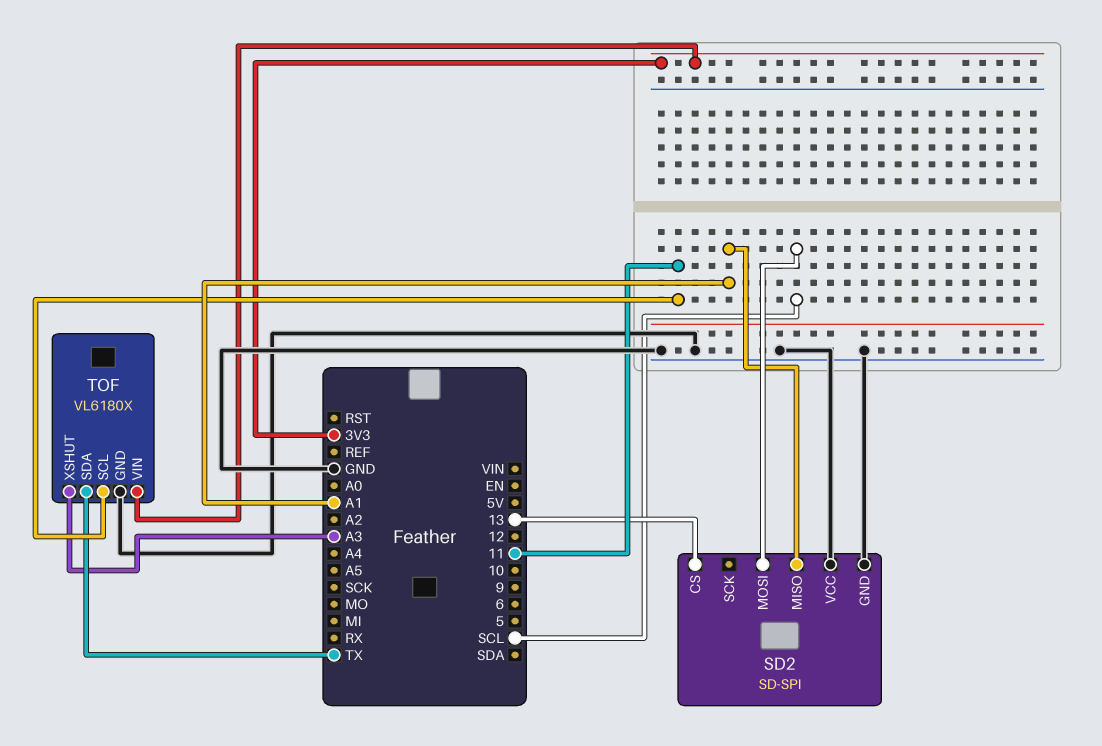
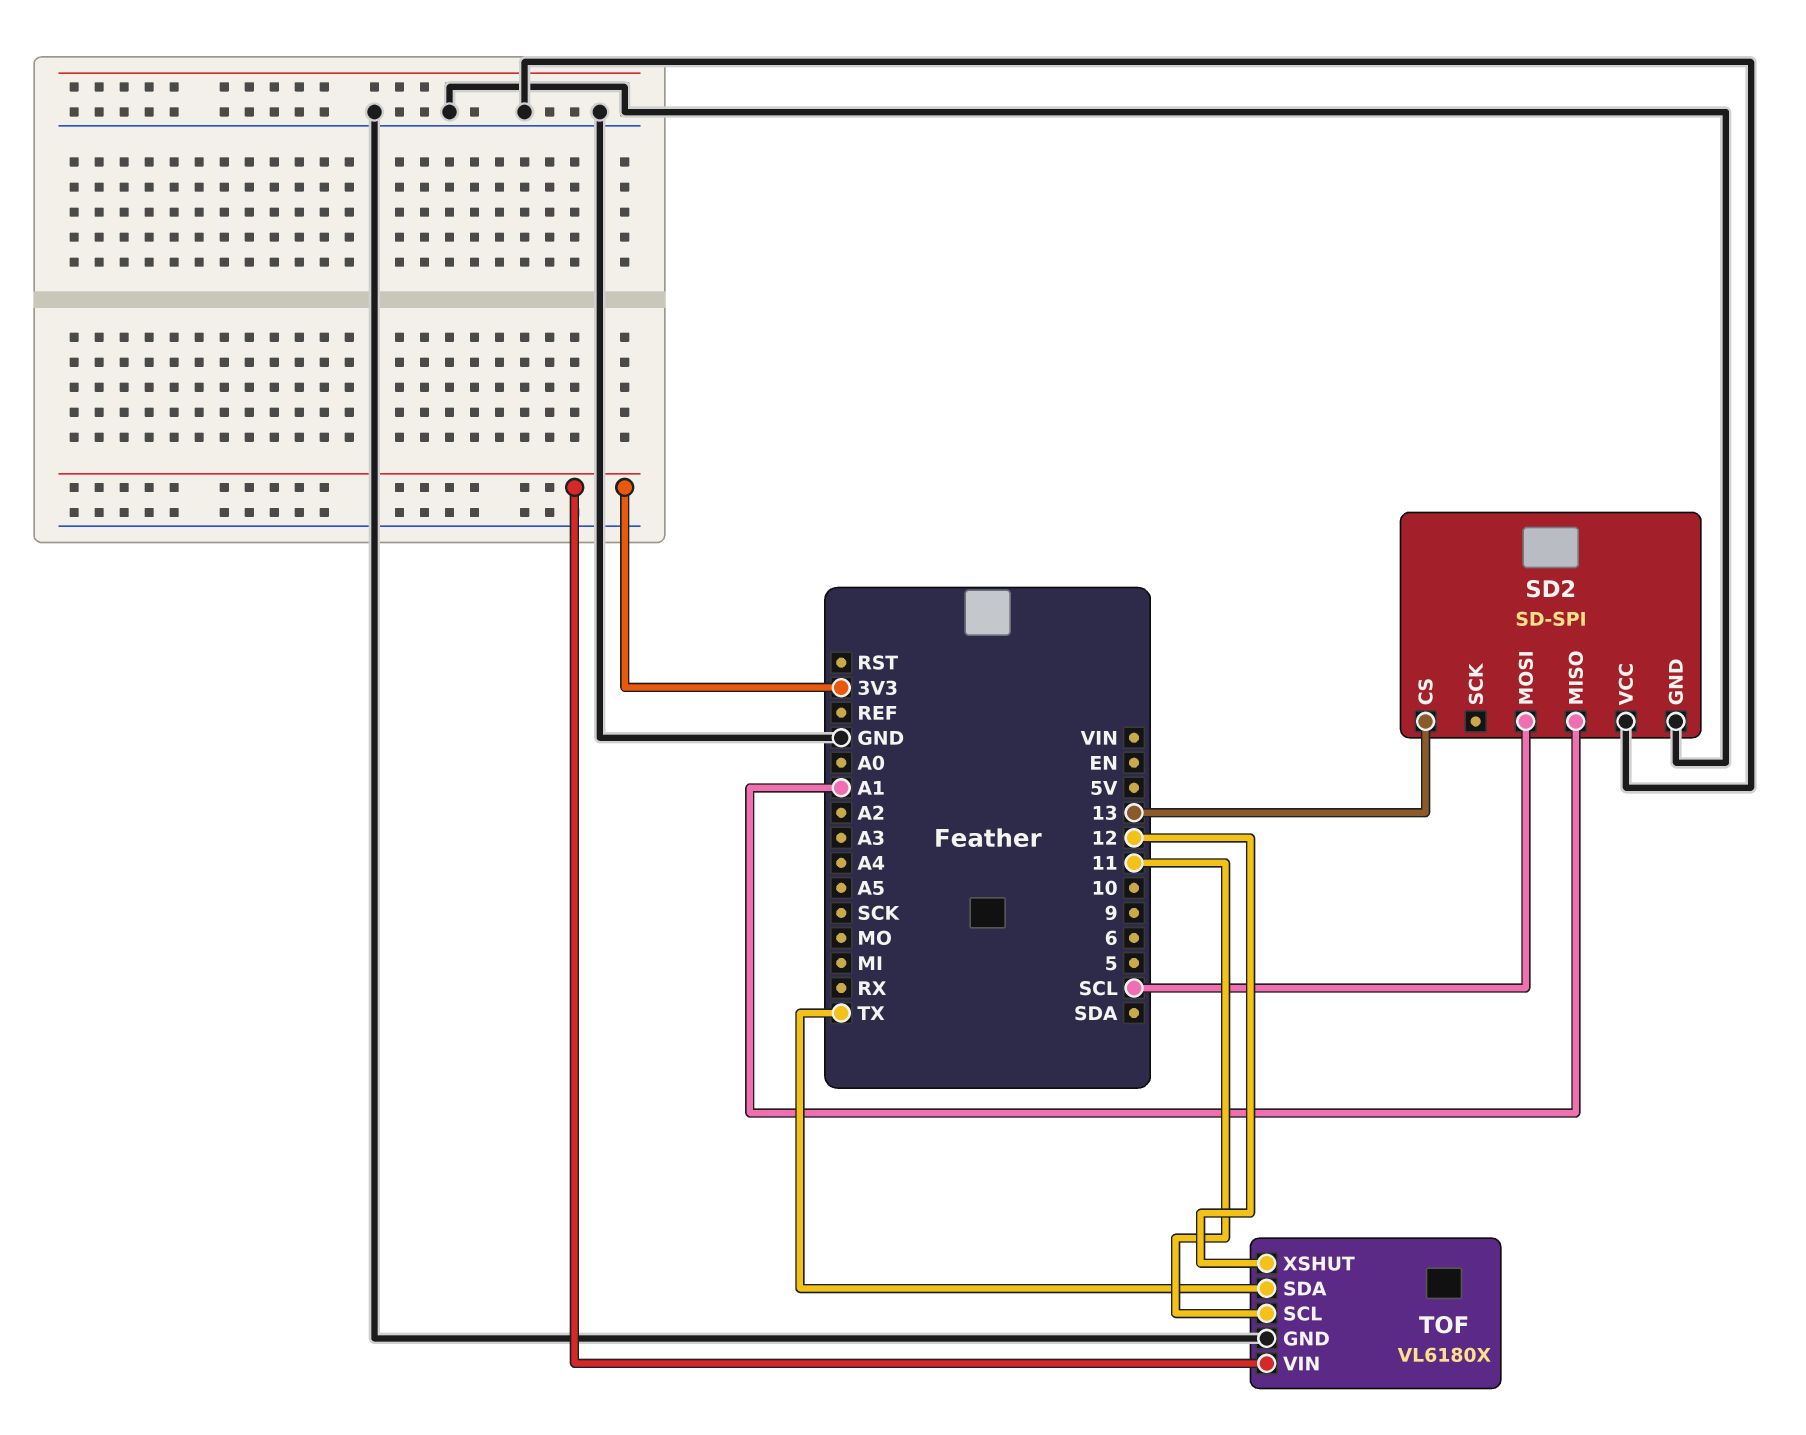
TOF pin XSHUT: A3 -> 12

